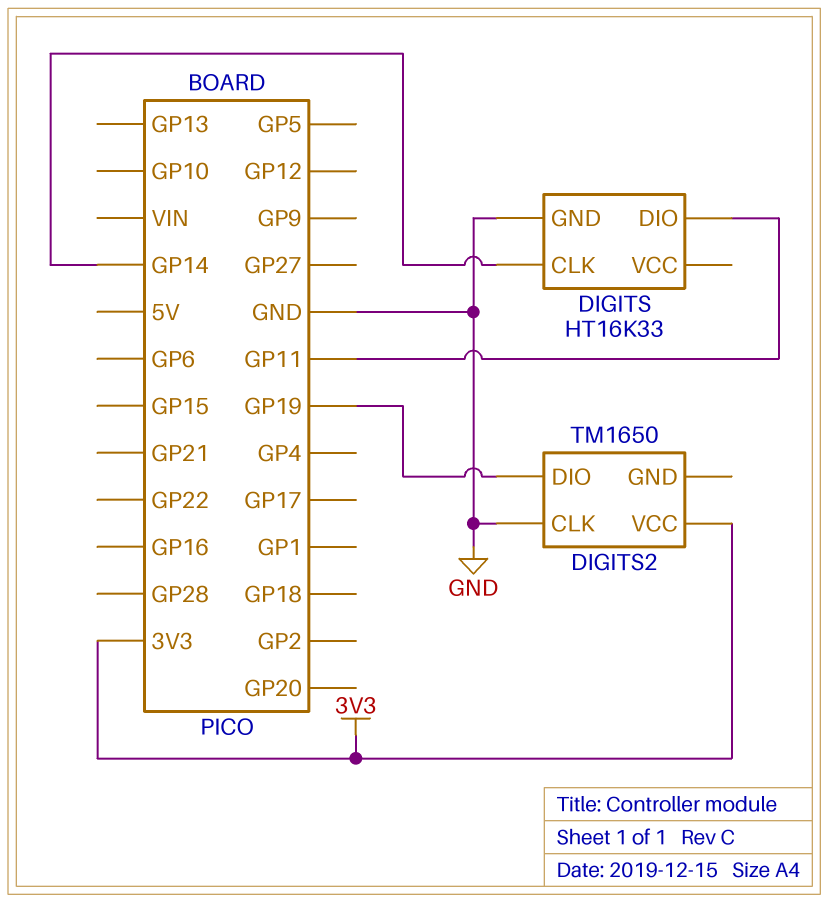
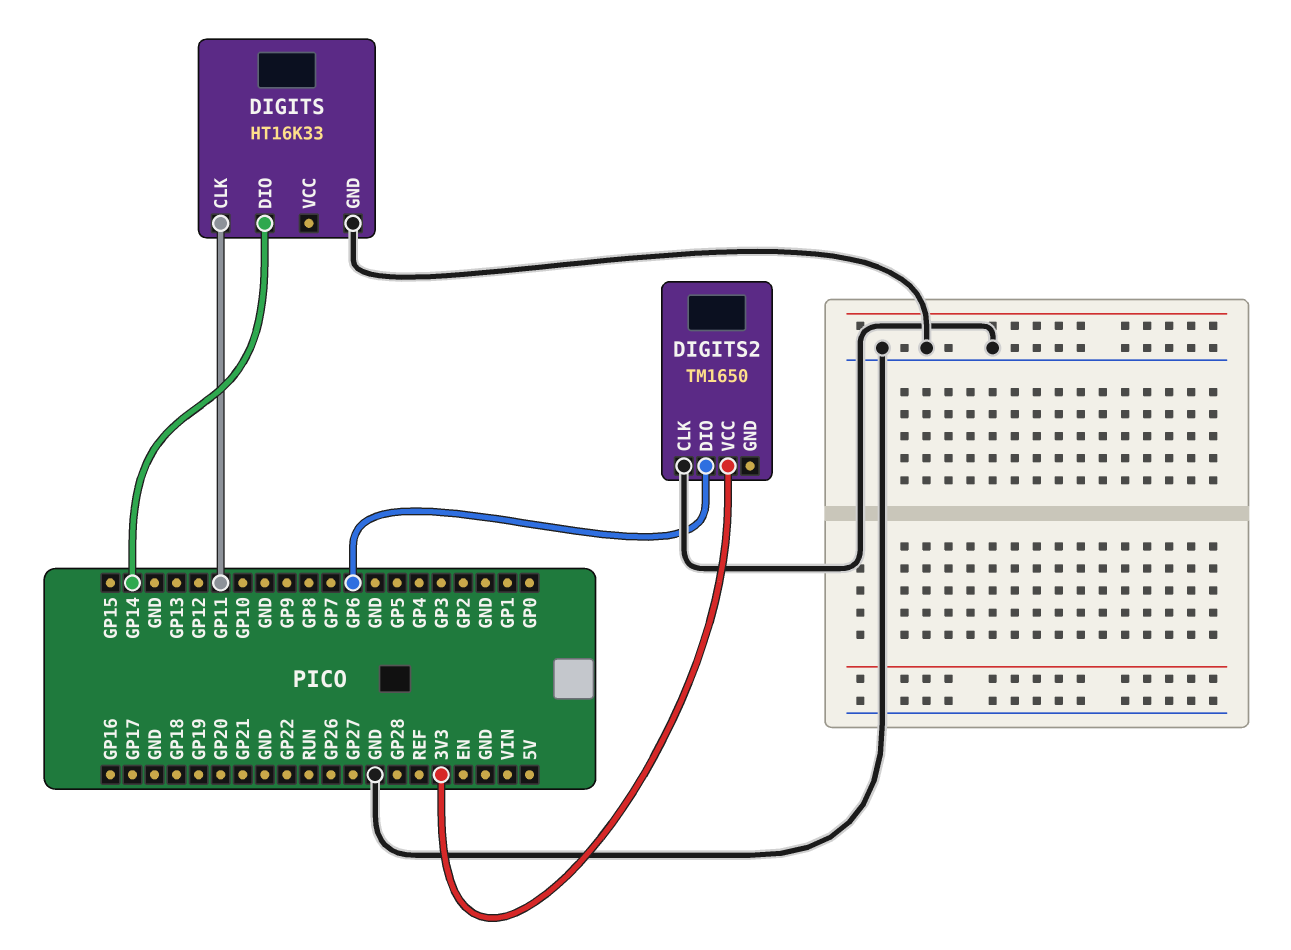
DIGITS pin CLK: GP14 -> GP11
DIGITS pin DIO: GP11 -> GP14
DIGITS2 pin DIO: GP19 -> GP6

